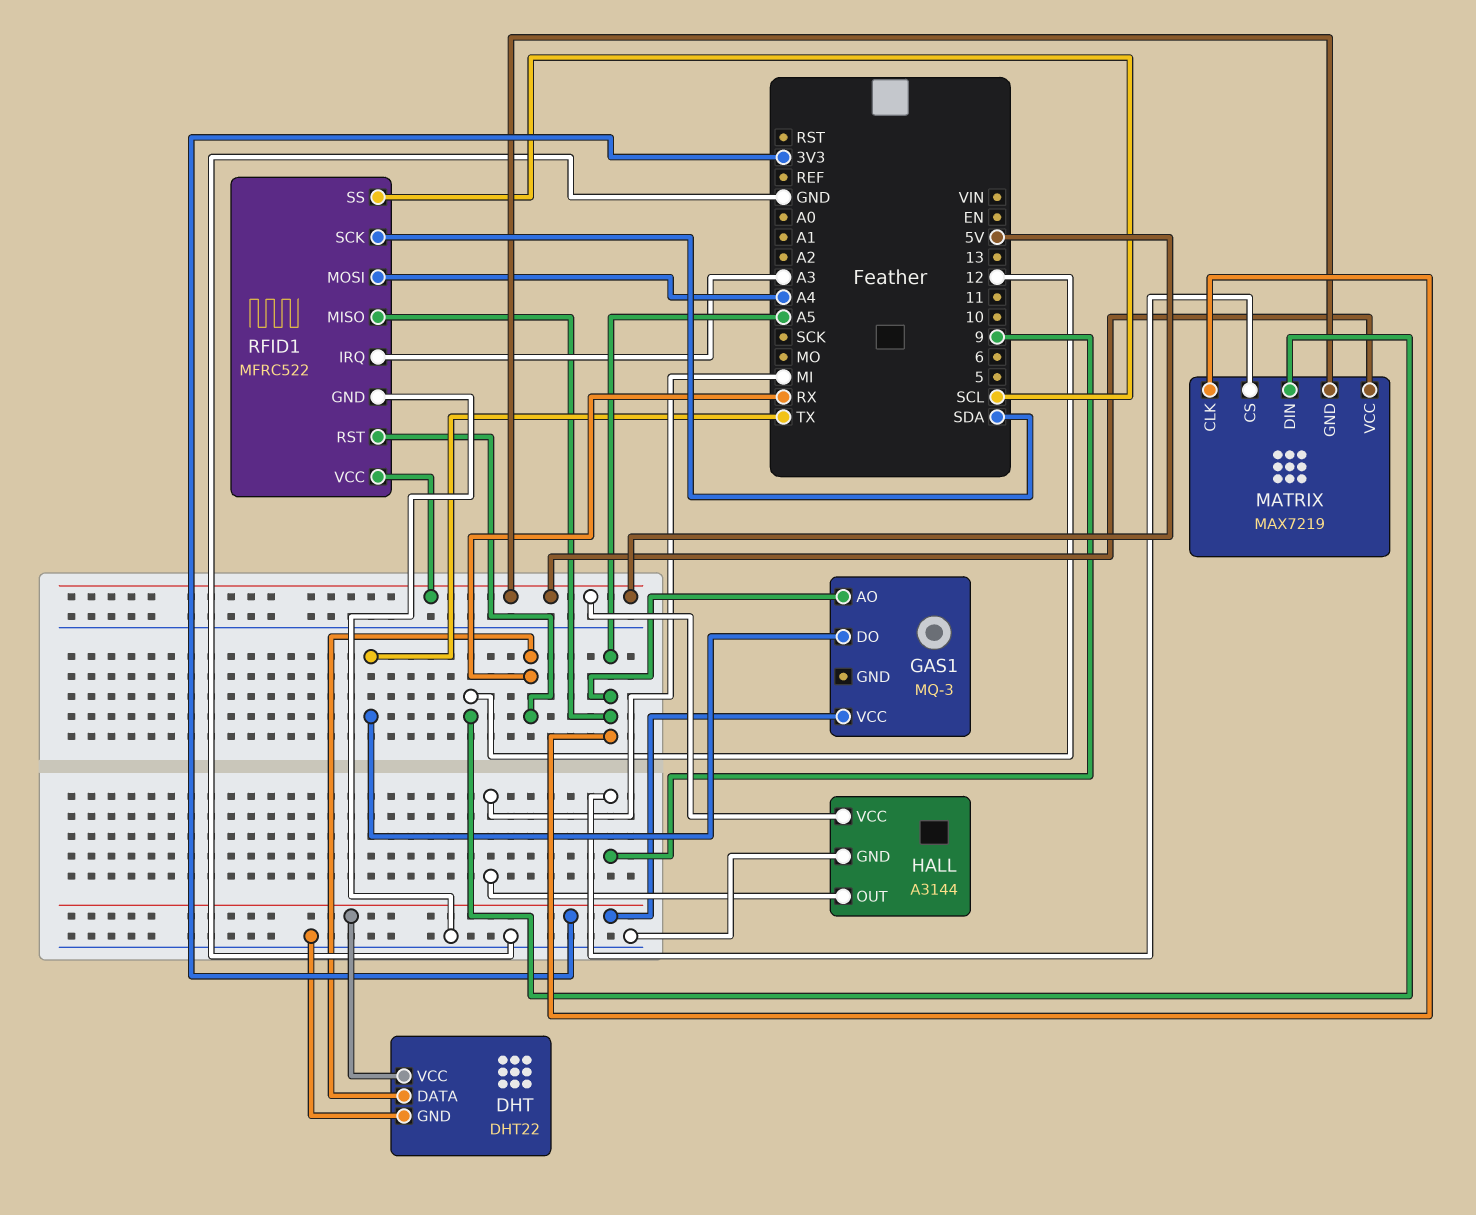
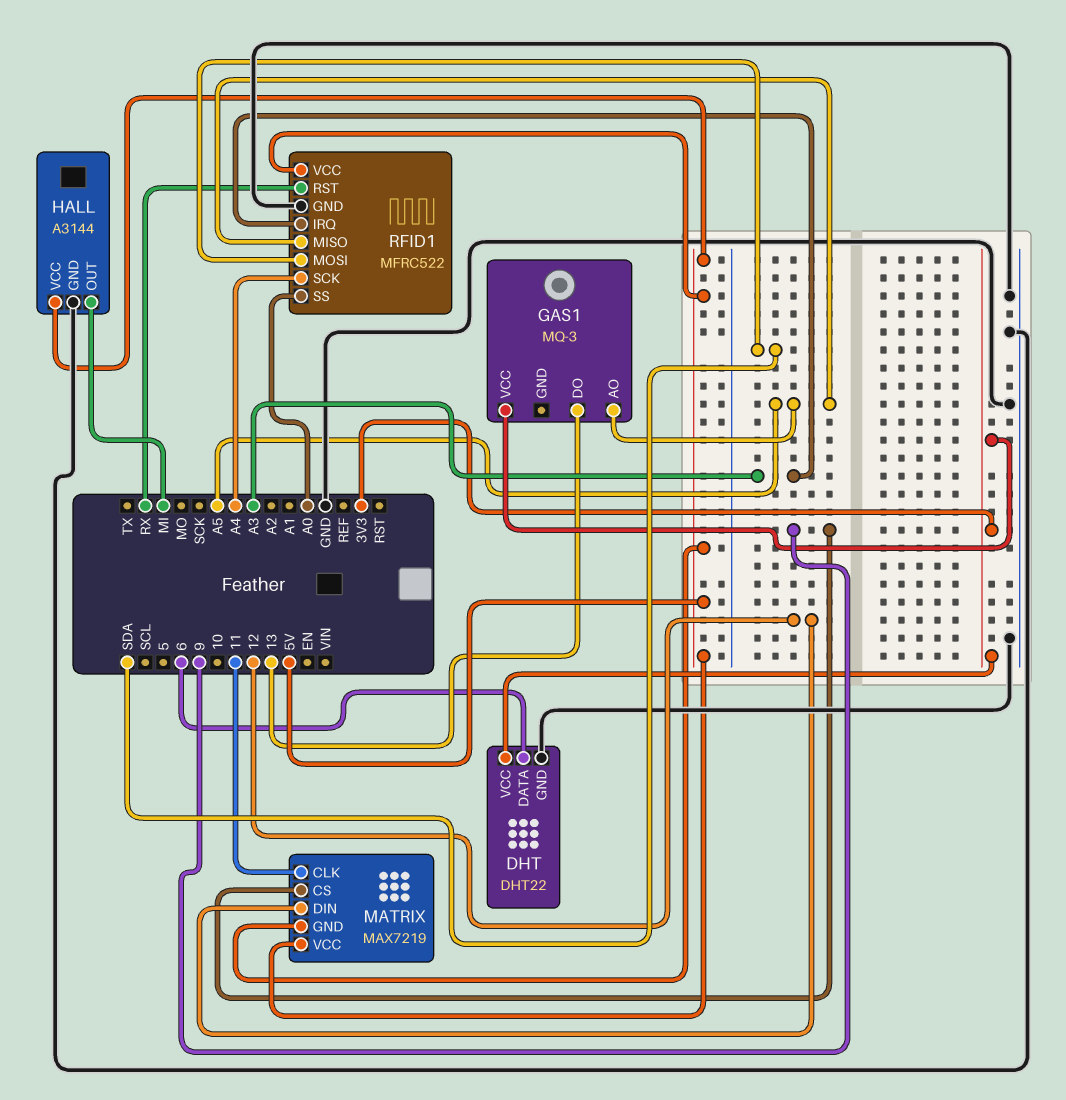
DHT pin DATA: RX -> 6
GAS1 pin DO: TX -> 13
MATRIX pin CLK: A5 -> 11
RFID1 pin MOSI: A4 -> SDA
RFID1 pin SCK: SDA -> A4
RFID1 pin SS: SCL -> A0

